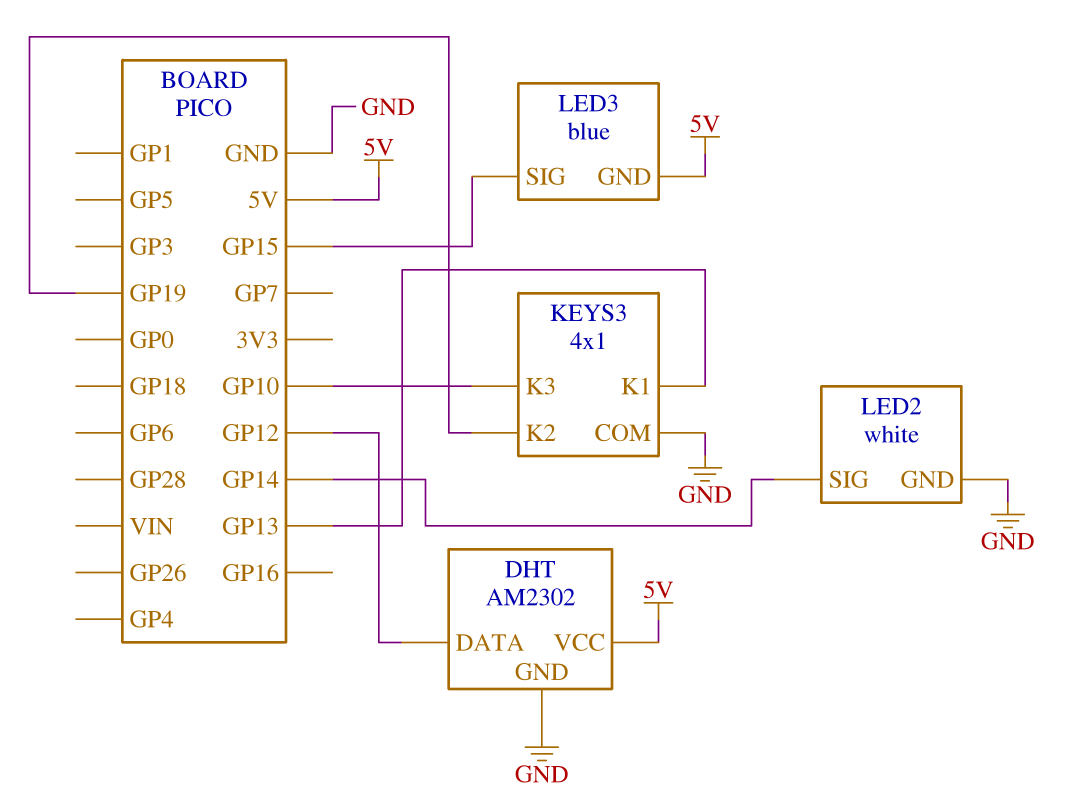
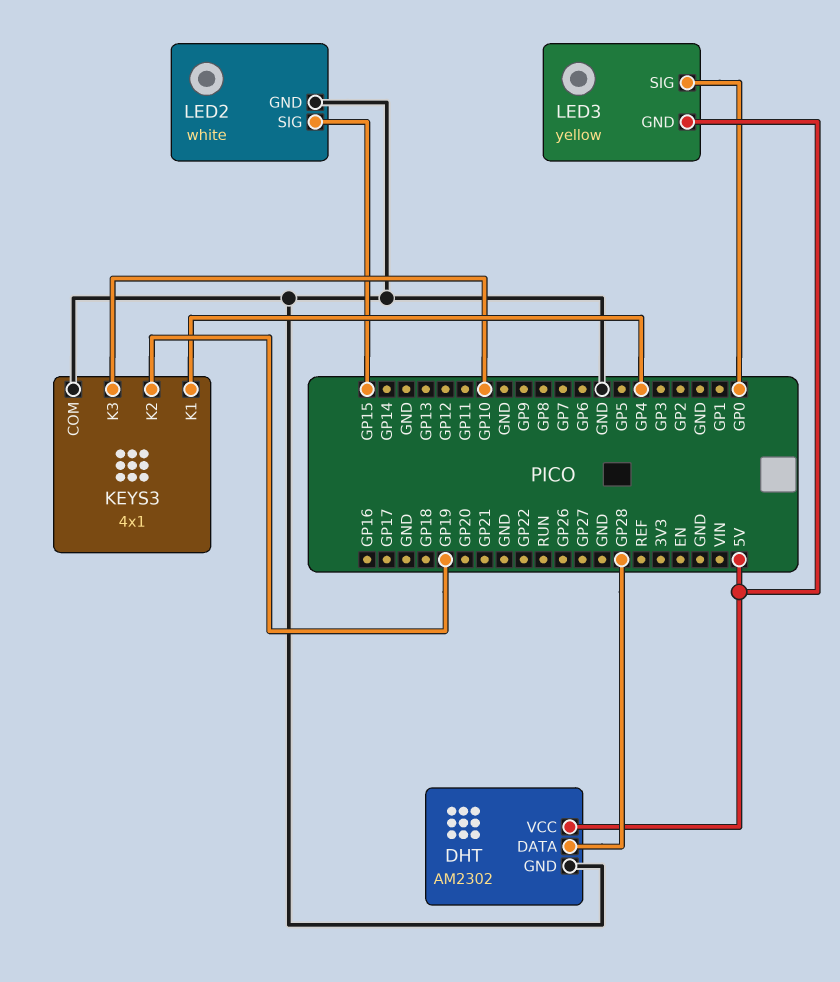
DHT pin DATA: GP12 -> GP28
KEYS3 pin K1: GP13 -> GP4
LED2 pin SIG: GP14 -> GP15
LED3: blue -> yellow
LED3 pin SIG: GP15 -> GP0

